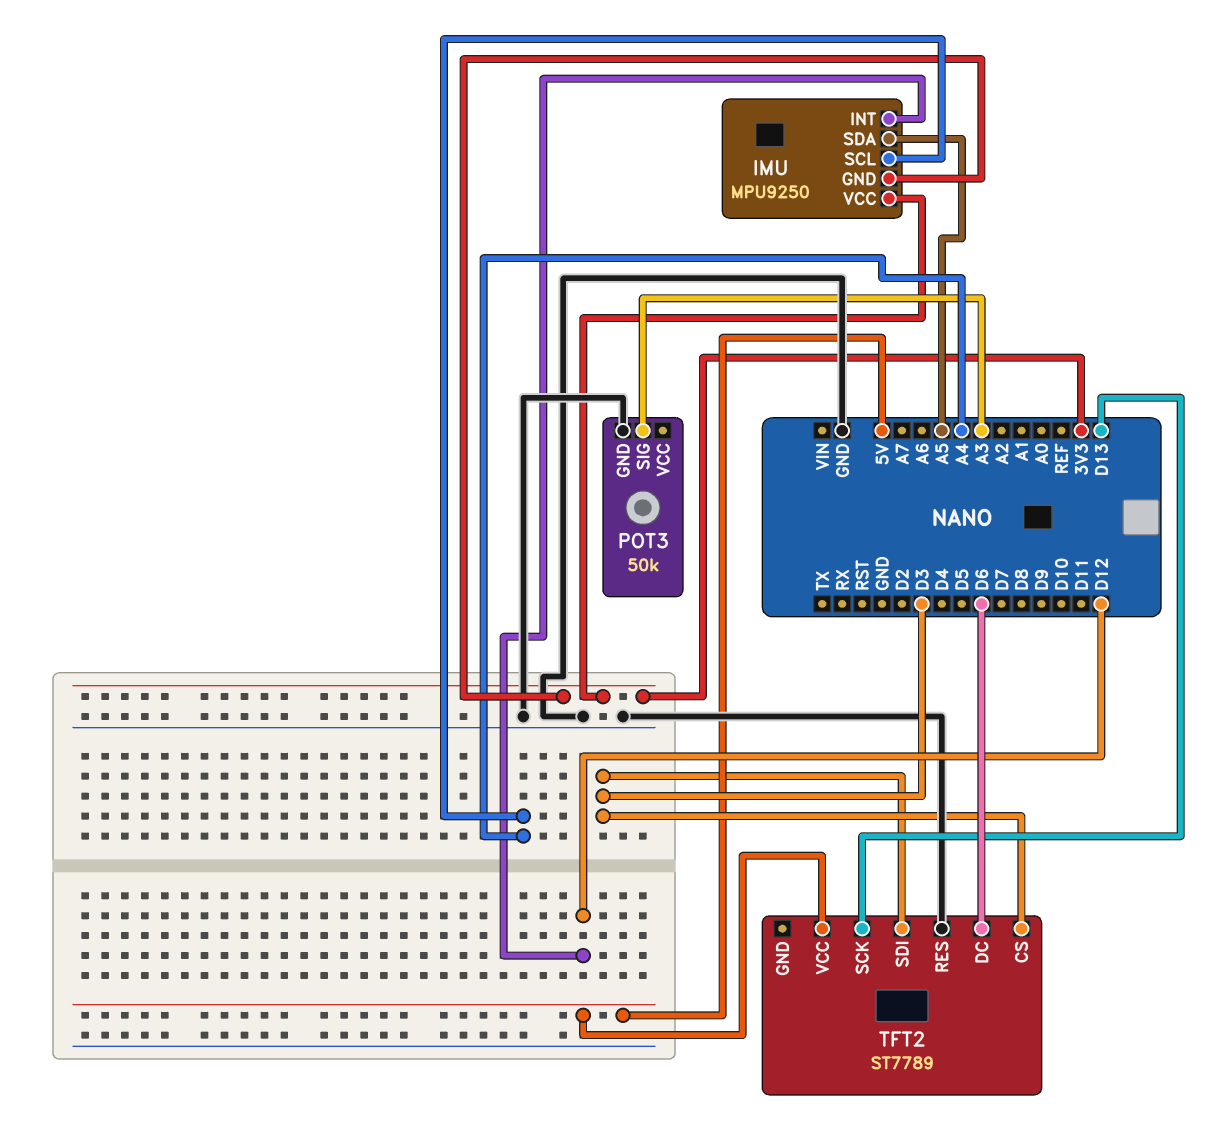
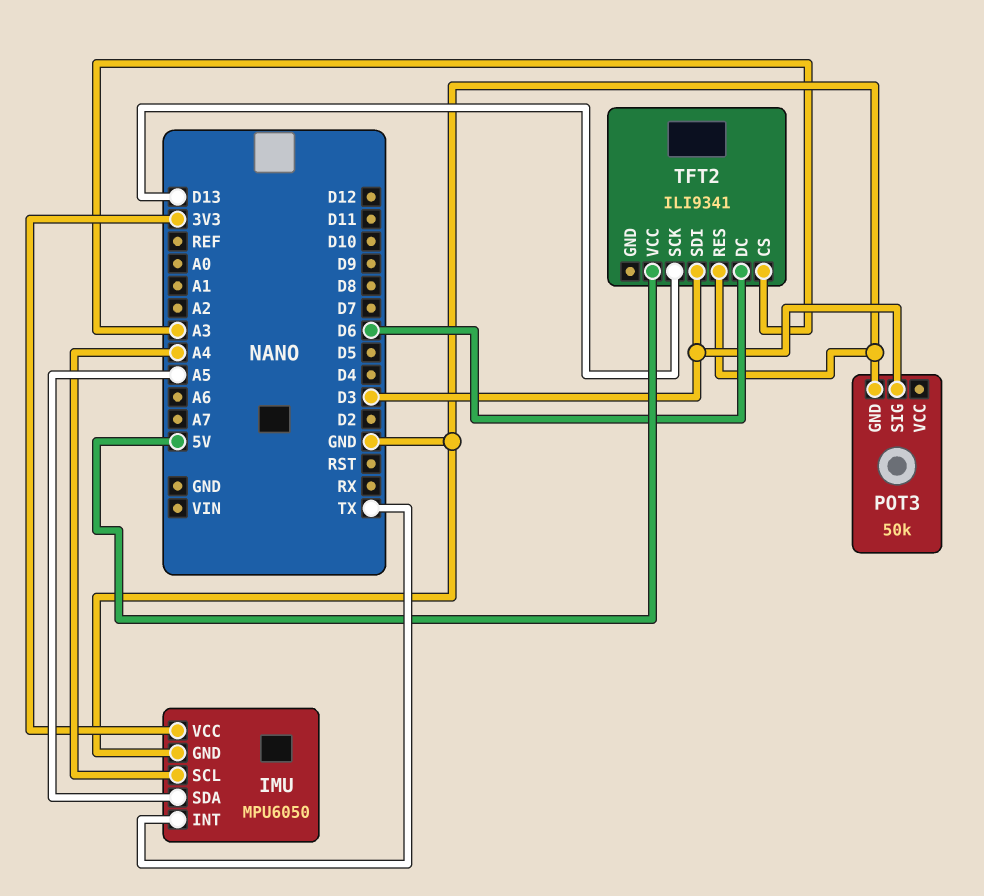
IMU: MPU9250 -> MPU6050
IMU pin GND: 3V3 -> GND
IMU pin INT: D12 -> TX
POT3 pin SIG: A3 -> D3
TFT2: ST7789 -> ILI9341
TFT2 pin CS: D3 -> A3

